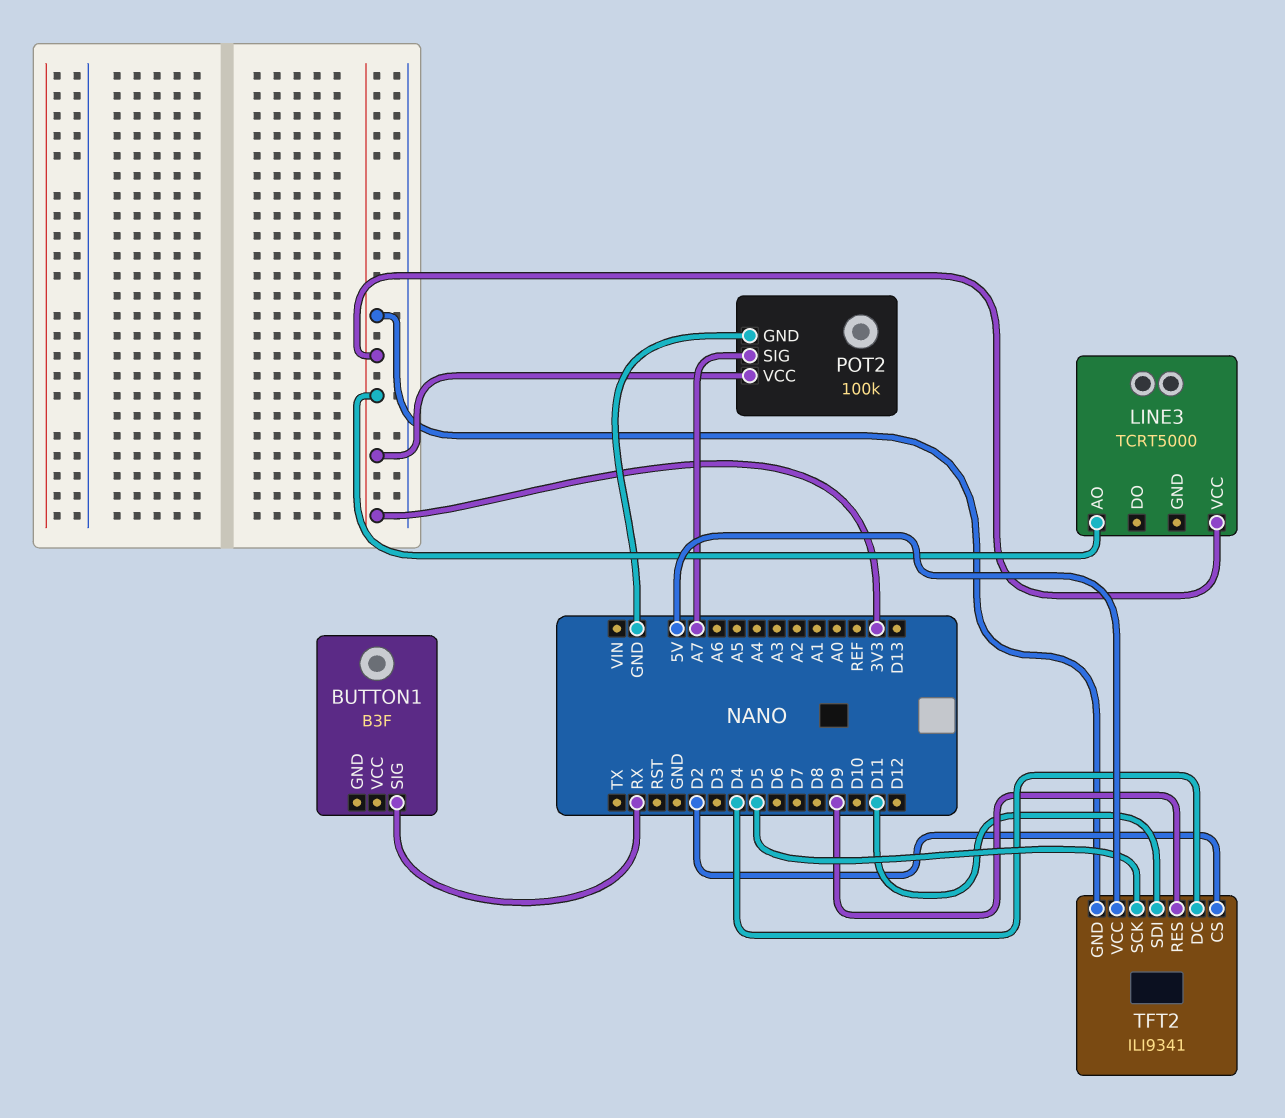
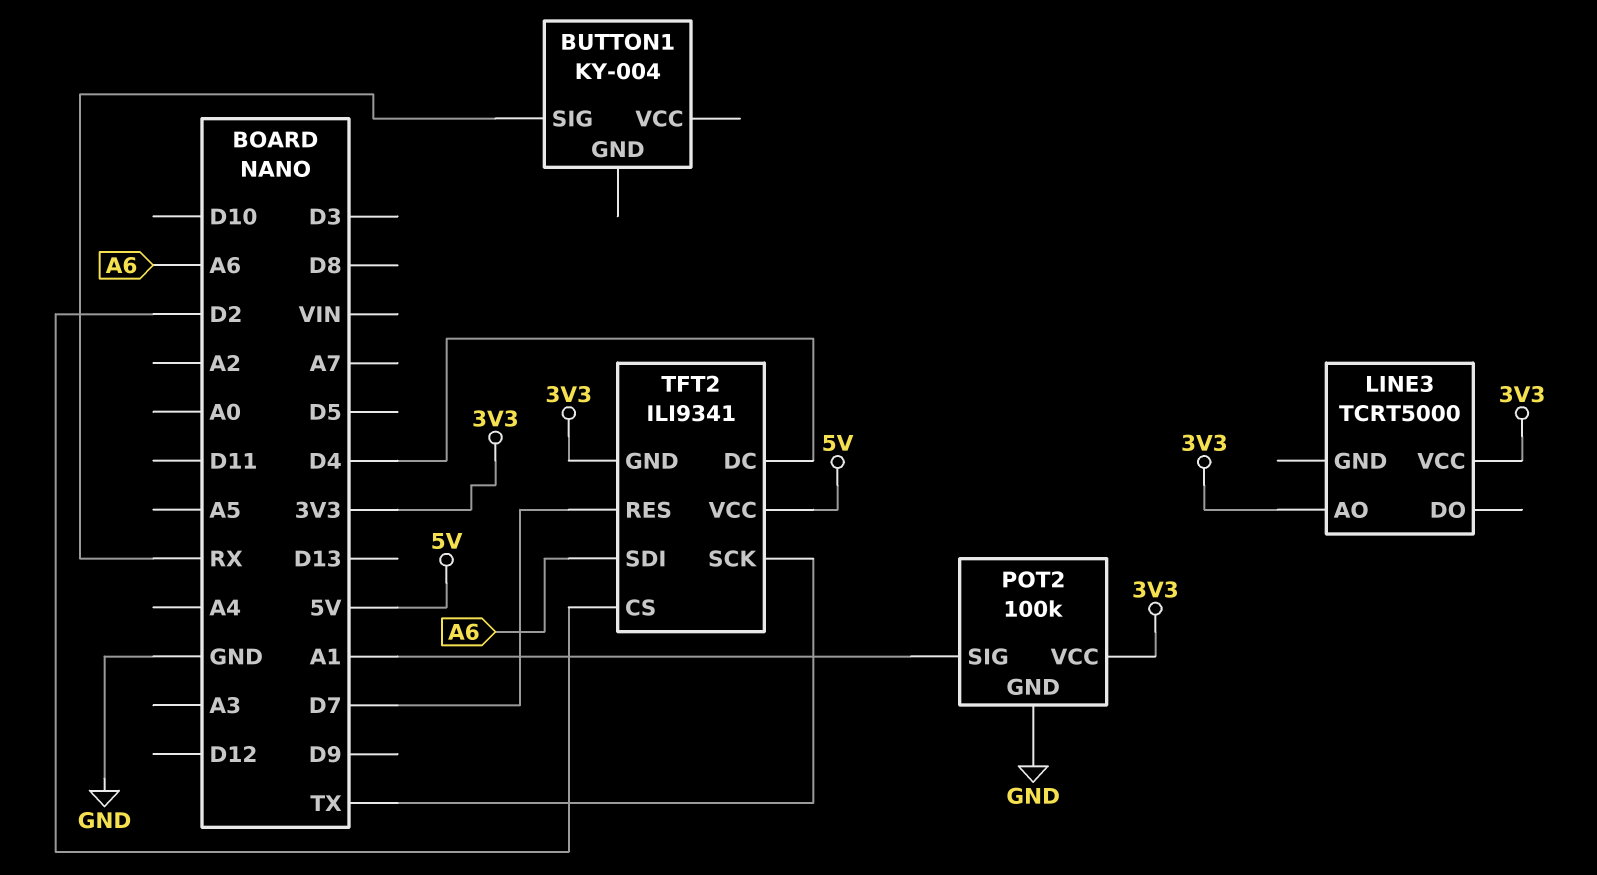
BUTTON1: B3F -> KY-004
POT2 pin SIG: A7 -> A1
TFT2 pin RES: D9 -> D7
TFT2 pin SCK: D5 -> TX
TFT2 pin SDI: D11 -> A6

